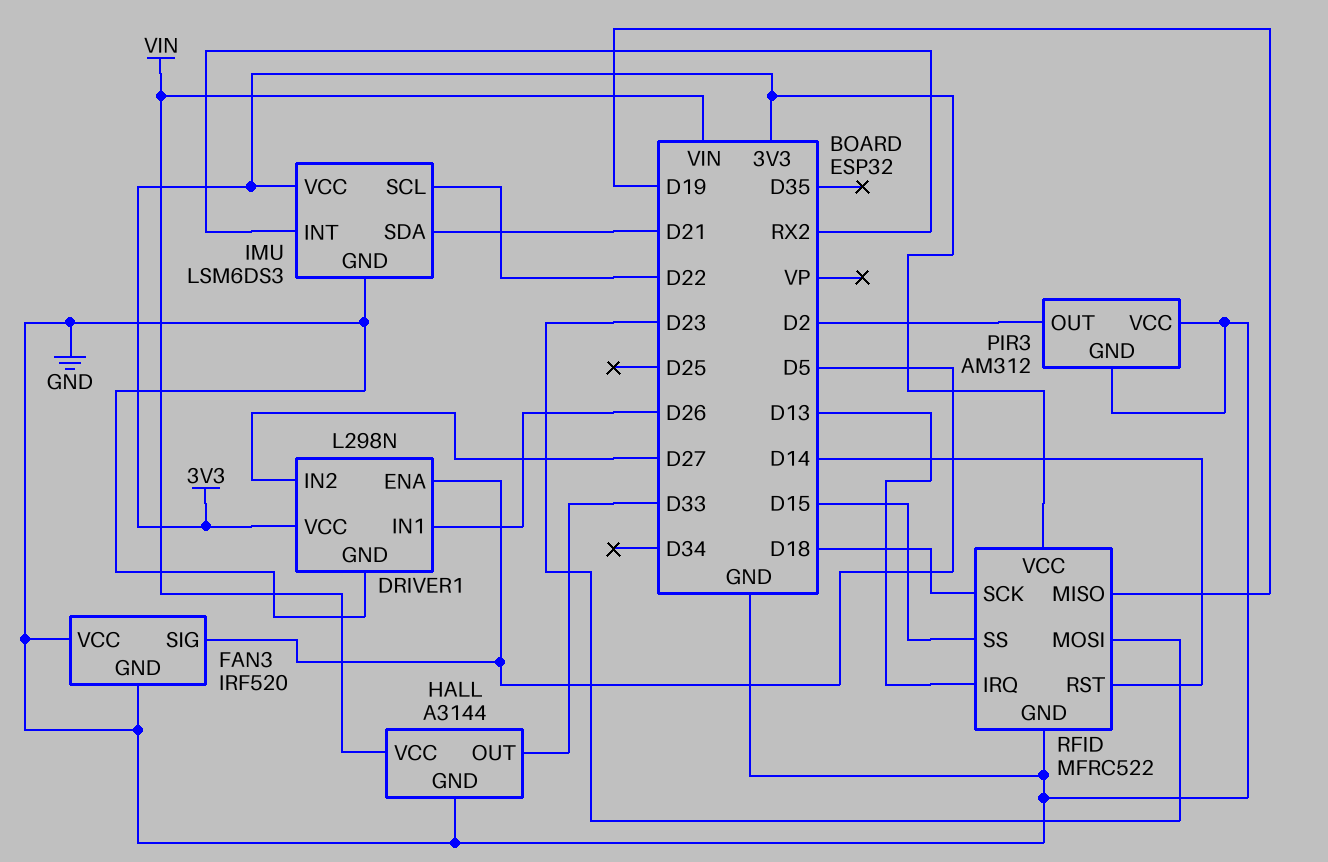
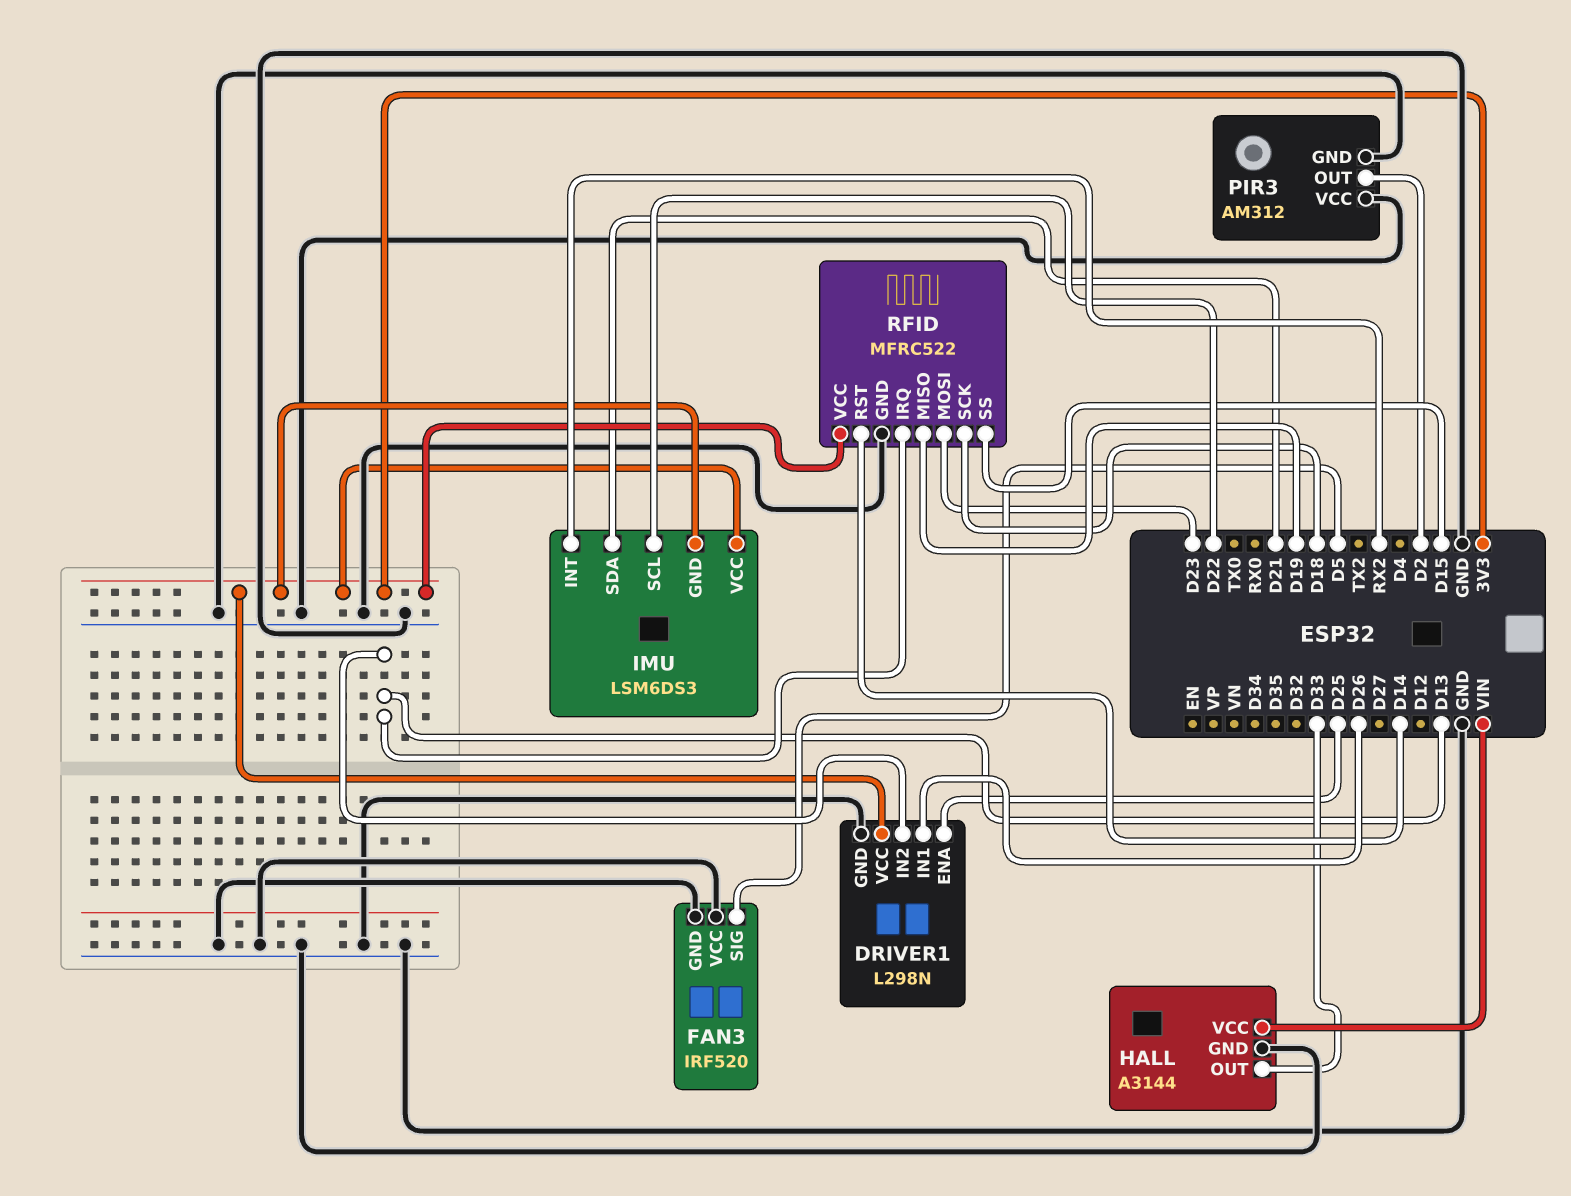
DRIVER1 pin ENA: D5 -> D25
DRIVER1 pin IN2: D27 -> D13
IMU pin GND: GND -> 3V3

